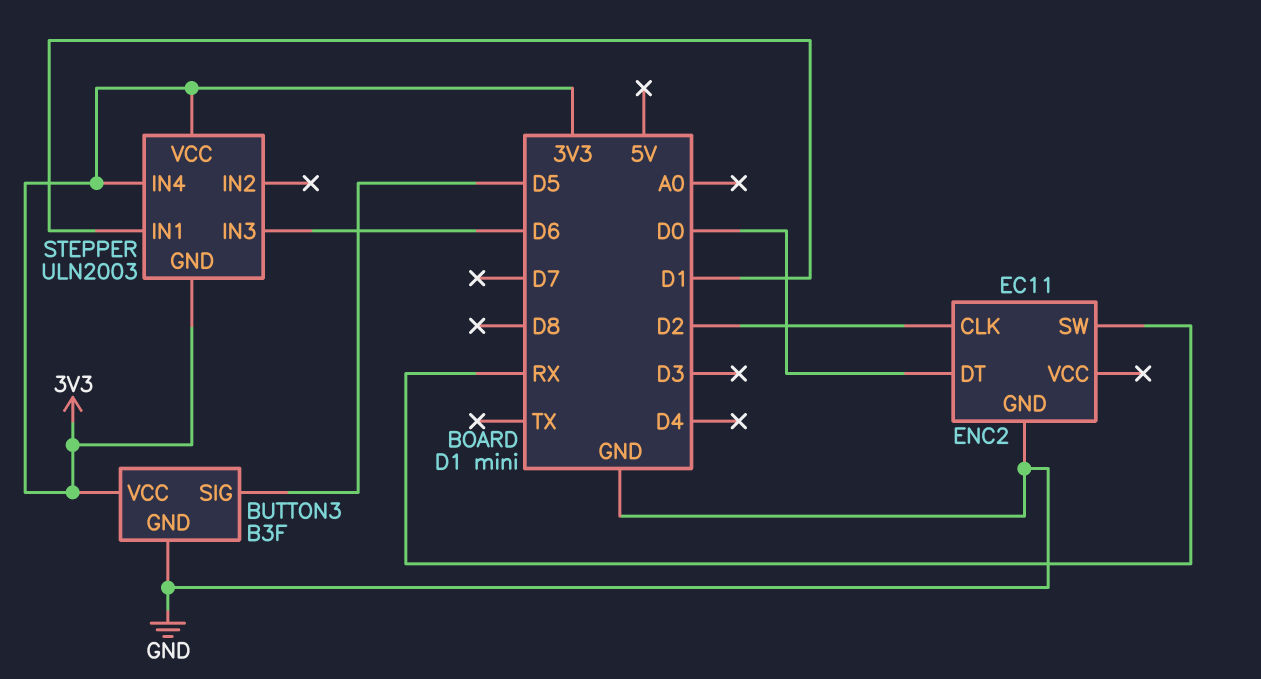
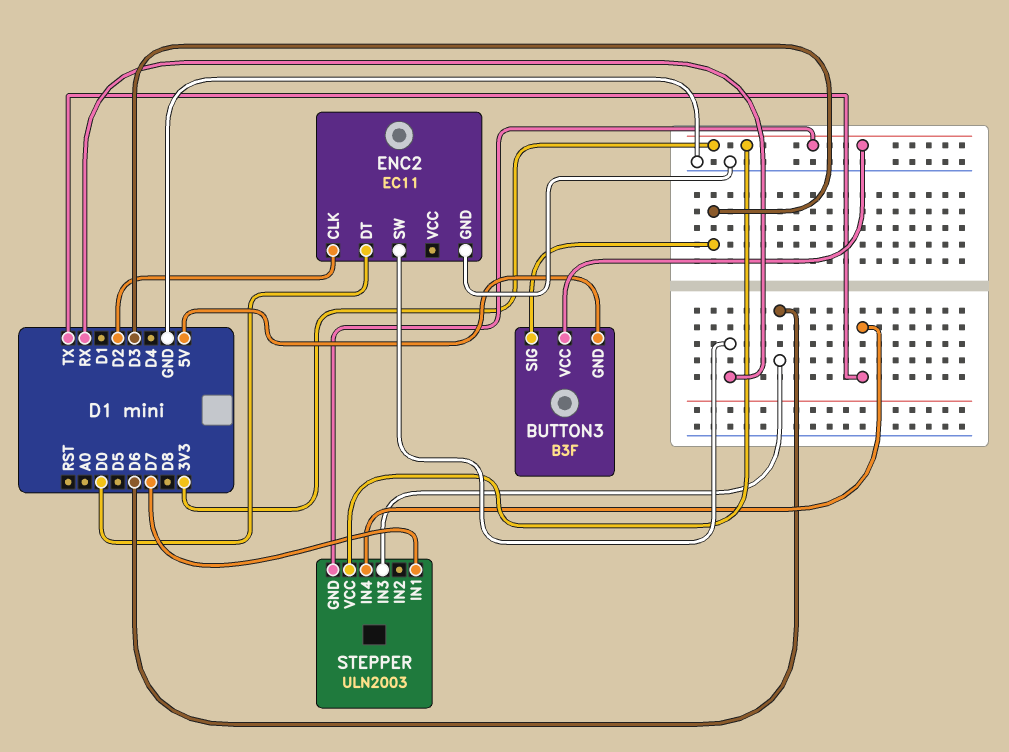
BUTTON3 pin GND: GND -> 5V
BUTTON3 pin SIG: D5 -> D3
STEPPER pin IN1: D1 -> D7
STEPPER pin IN4: 3V3 -> TX

